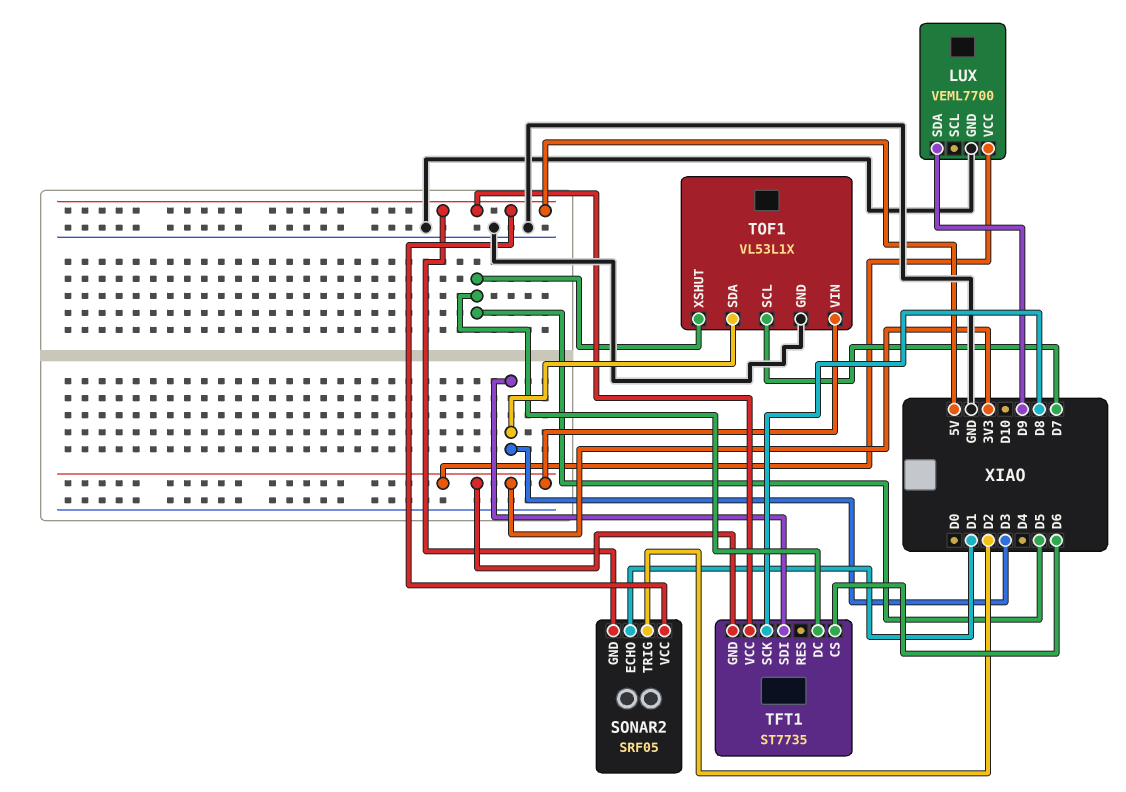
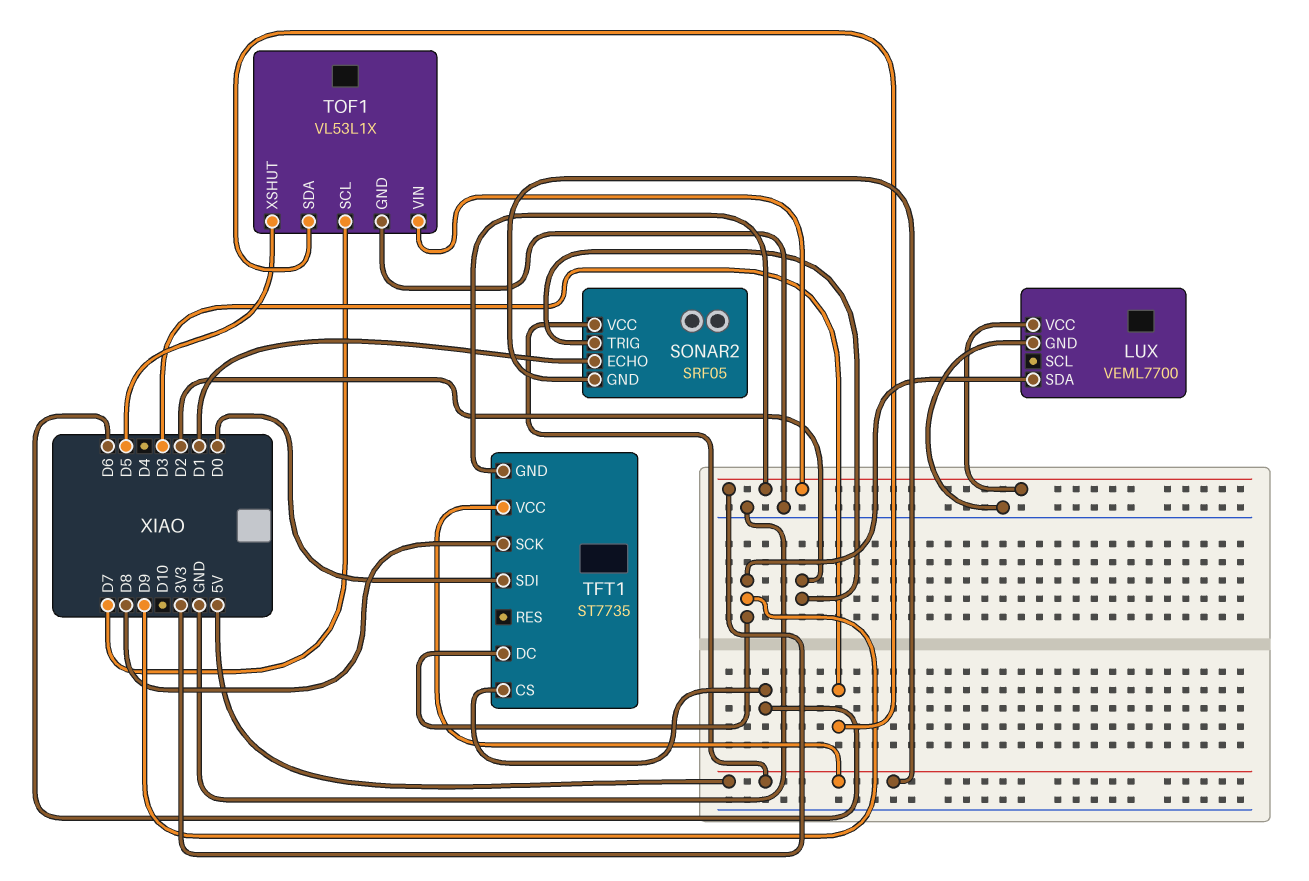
TFT1 pin DC: D5 -> D9
TFT1 pin SDI: D3 -> D0

